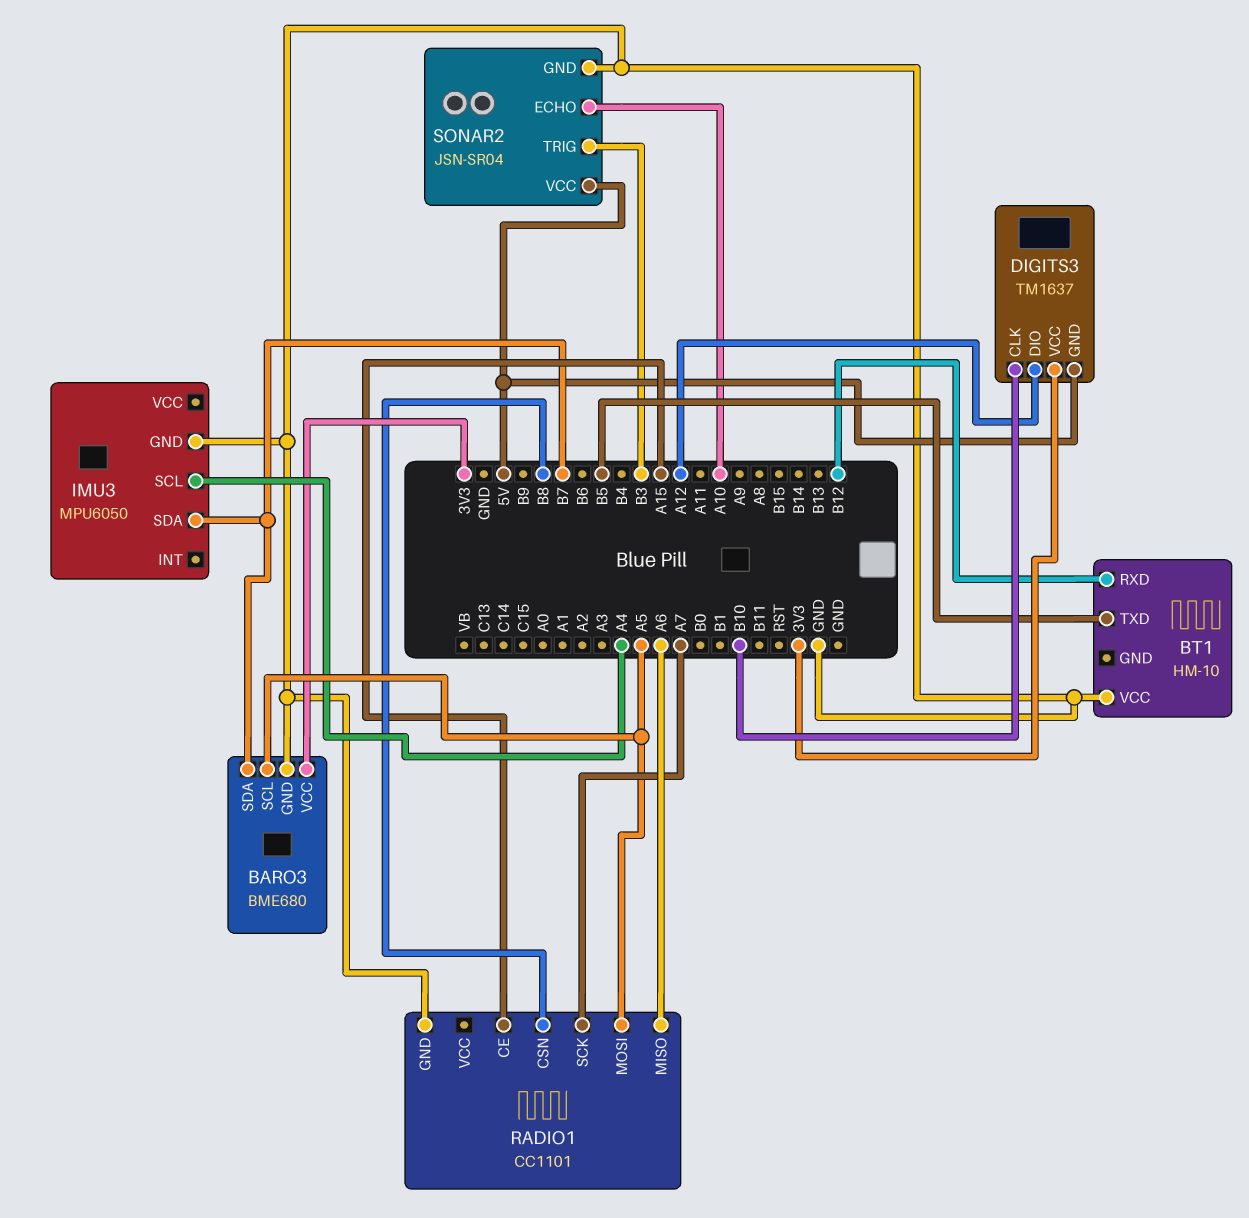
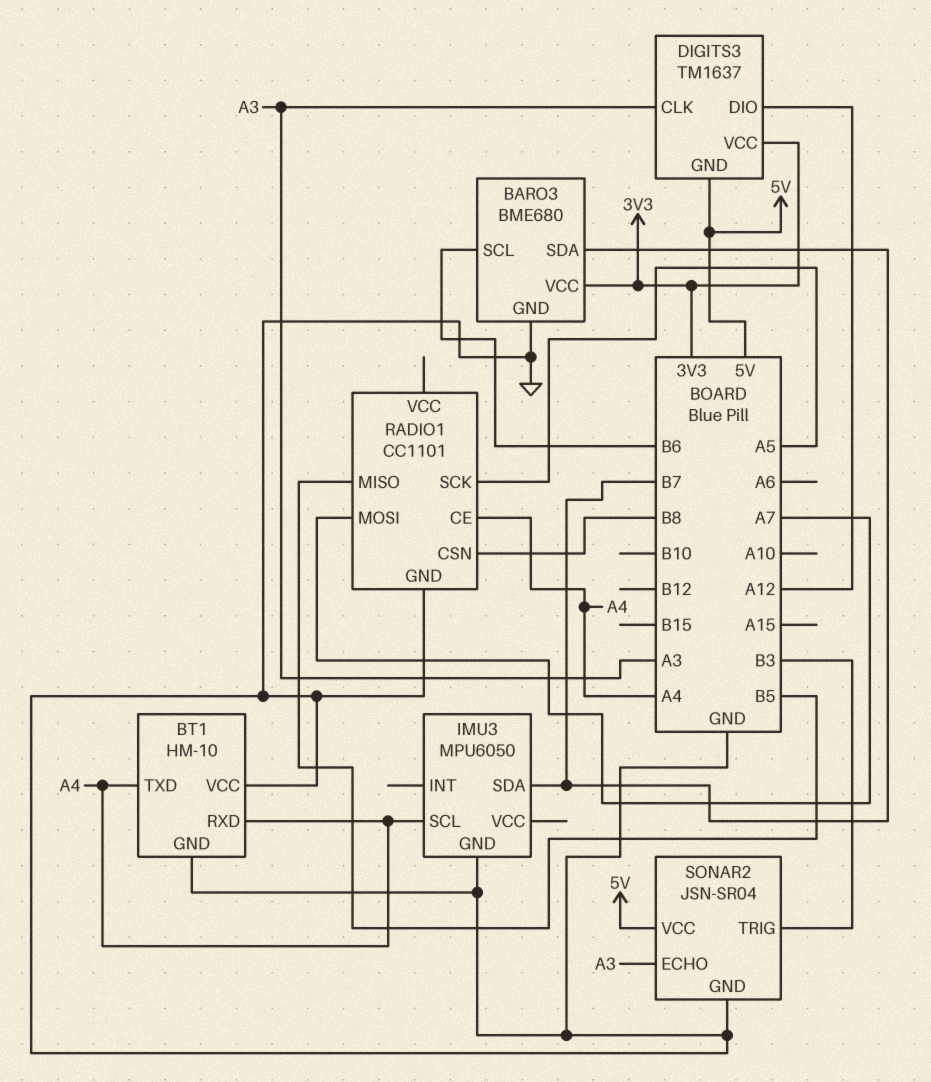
BARO3 pin SCL: A5 -> B6
BT1 pin GND: none -> GND
BT1 pin RXD: B12 -> A4
BT1 pin TXD: B5 -> A4
DIGITS3 pin CLK: B10 -> A3
RADIO1 pin CE: A15 -> A4
RADIO1 pin MISO: A6 -> B5
RADIO1 pin MOSI: A5 -> A7
RADIO1 pin SCK: A7 -> A5
SONAR2 pin ECHO: A10 -> A3

